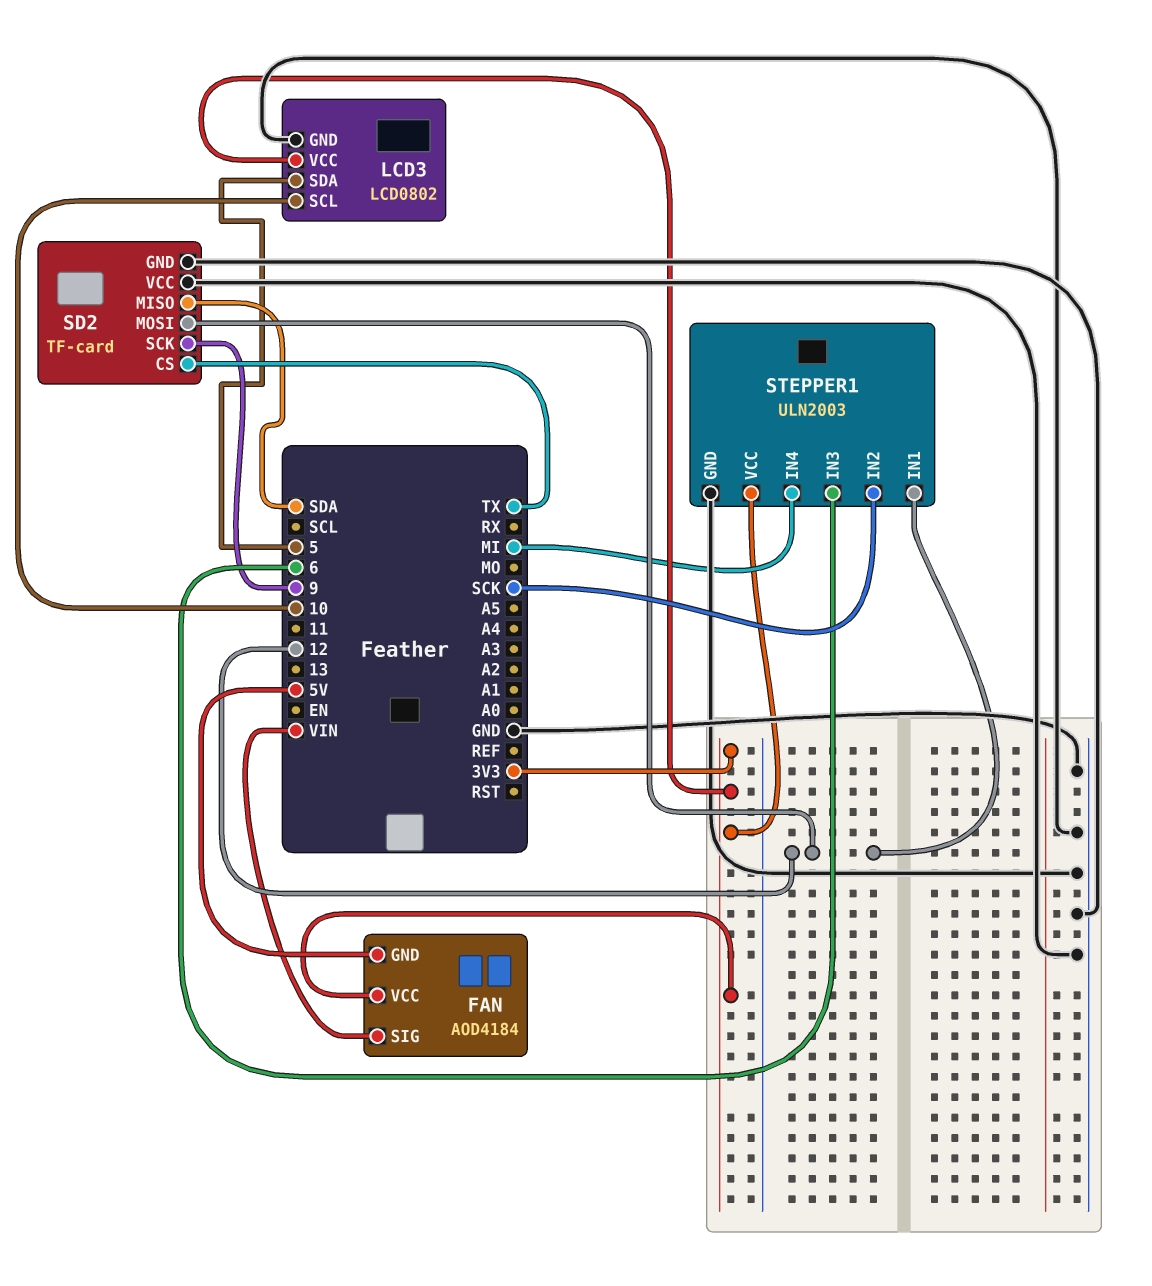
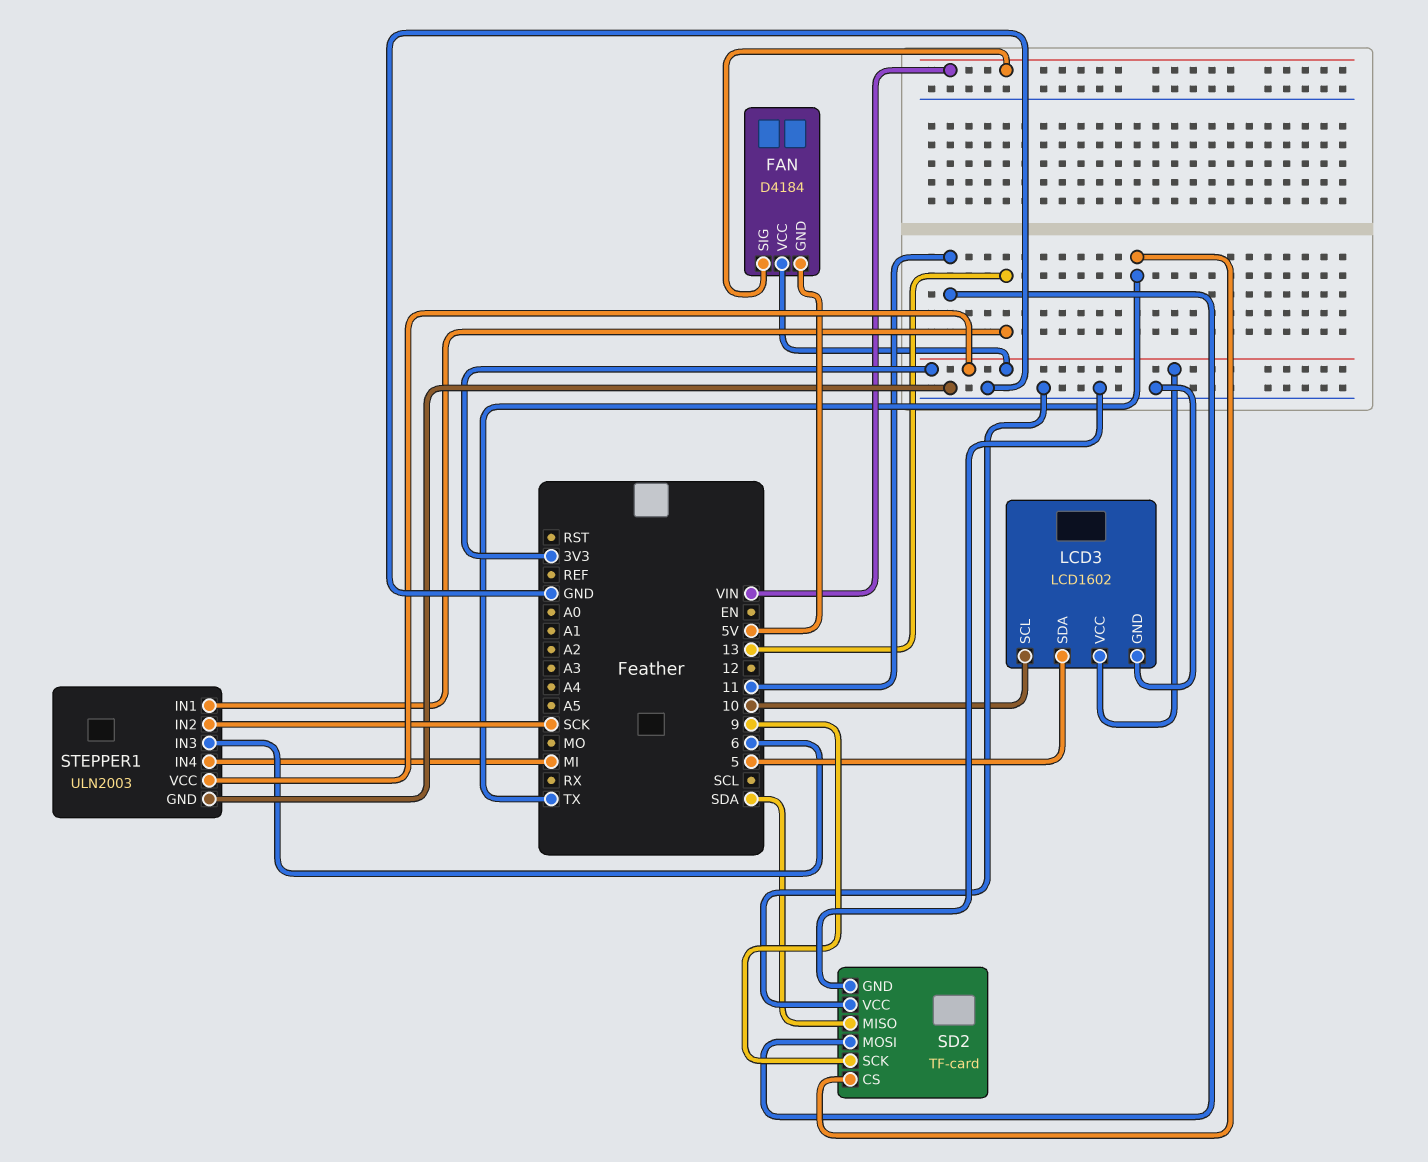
FAN: AOD4184 -> D4184
LCD3: LCD0802 -> LCD1602
SD2 pin MOSI: 12 -> 11
STEPPER1 pin IN1: 12 -> 13

